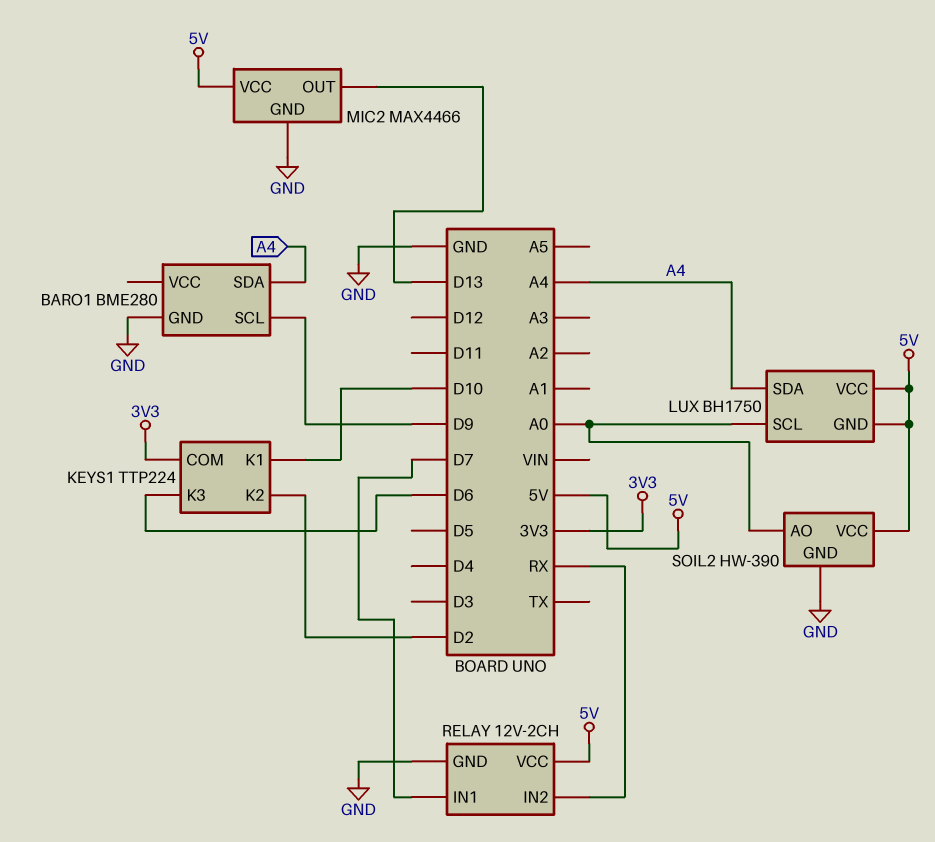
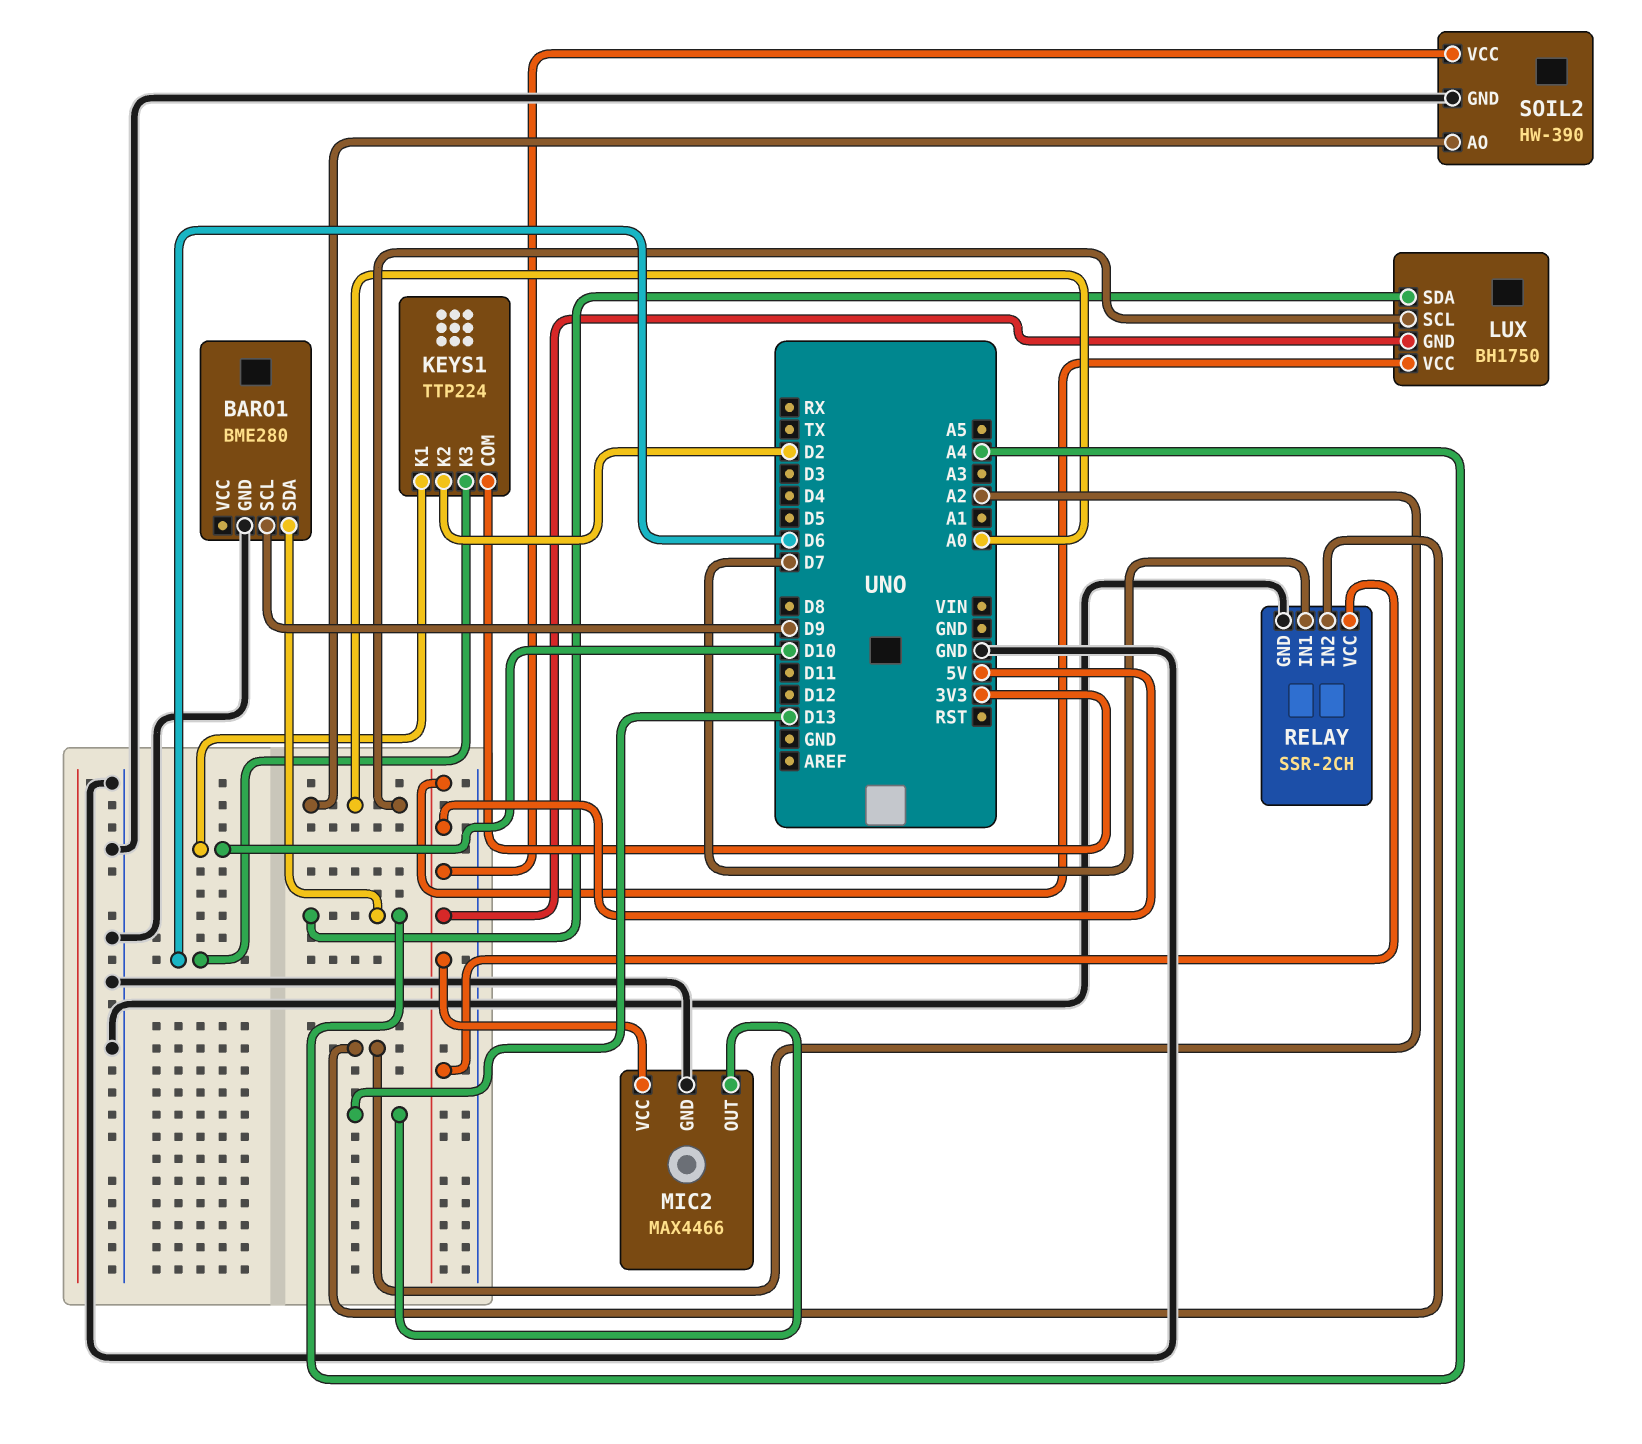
RELAY: 12V-2CH -> SSR-2CH
RELAY pin IN2: RX -> A2

